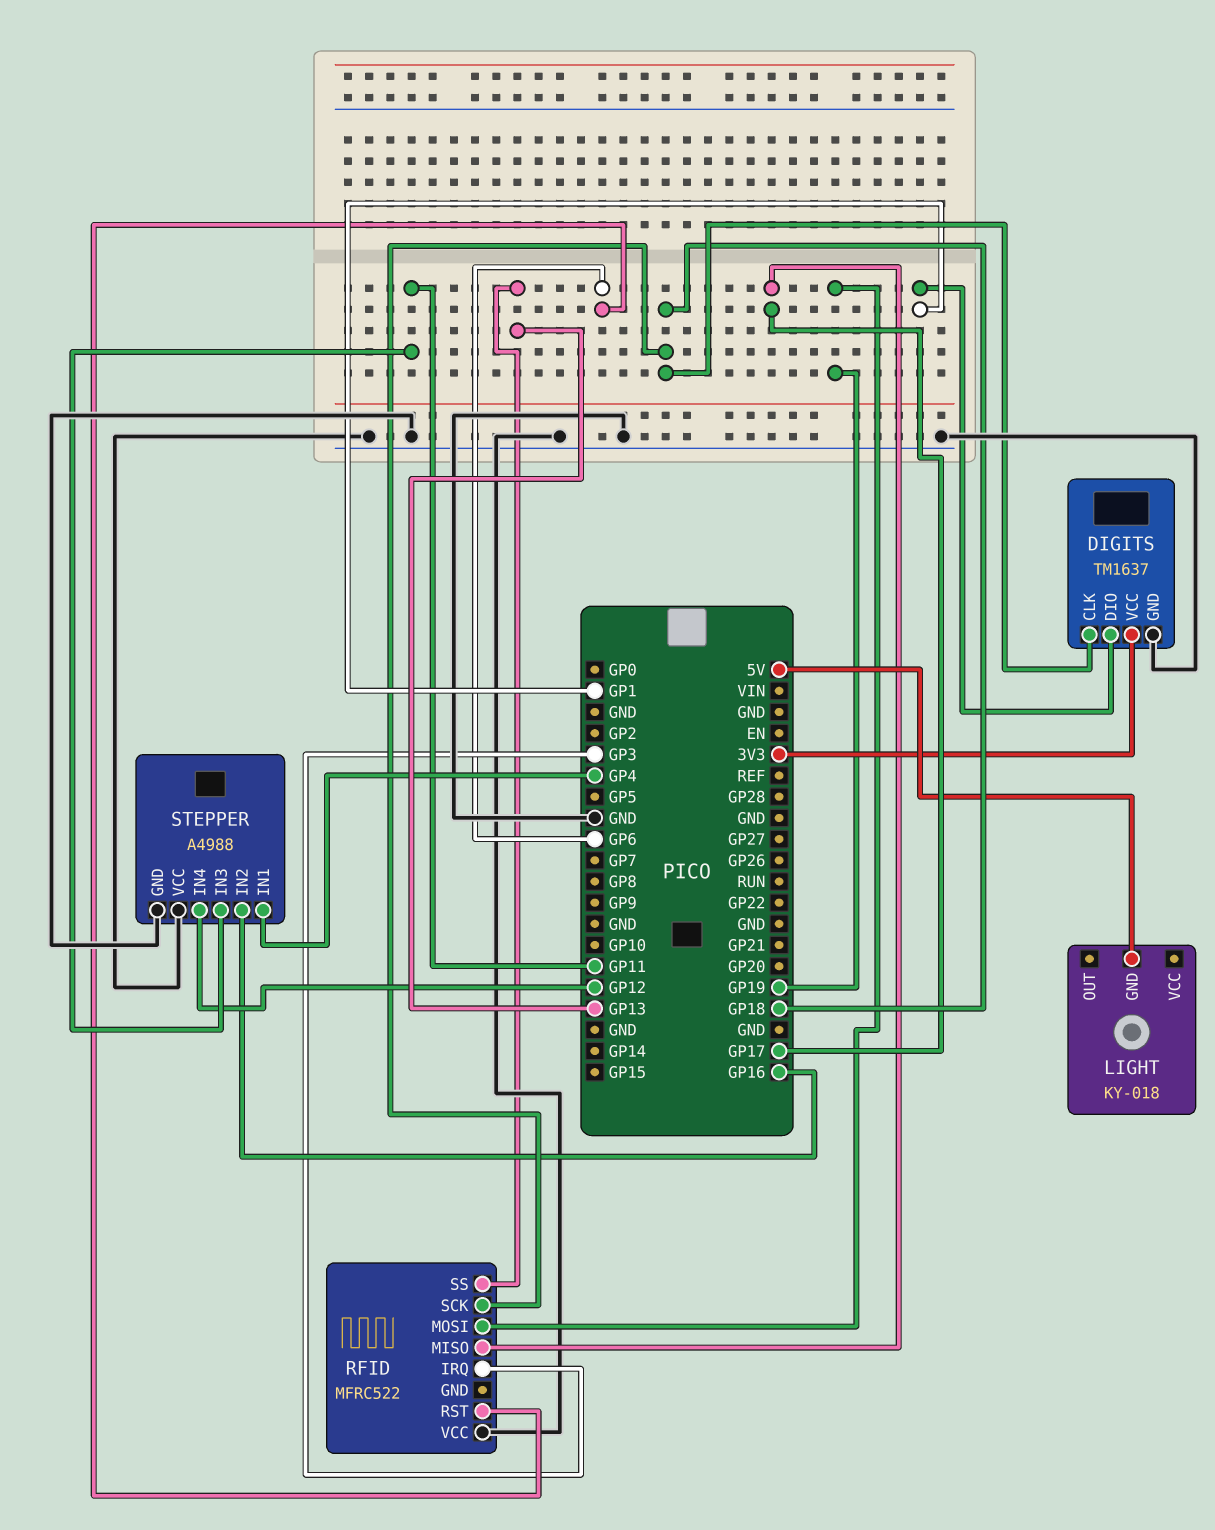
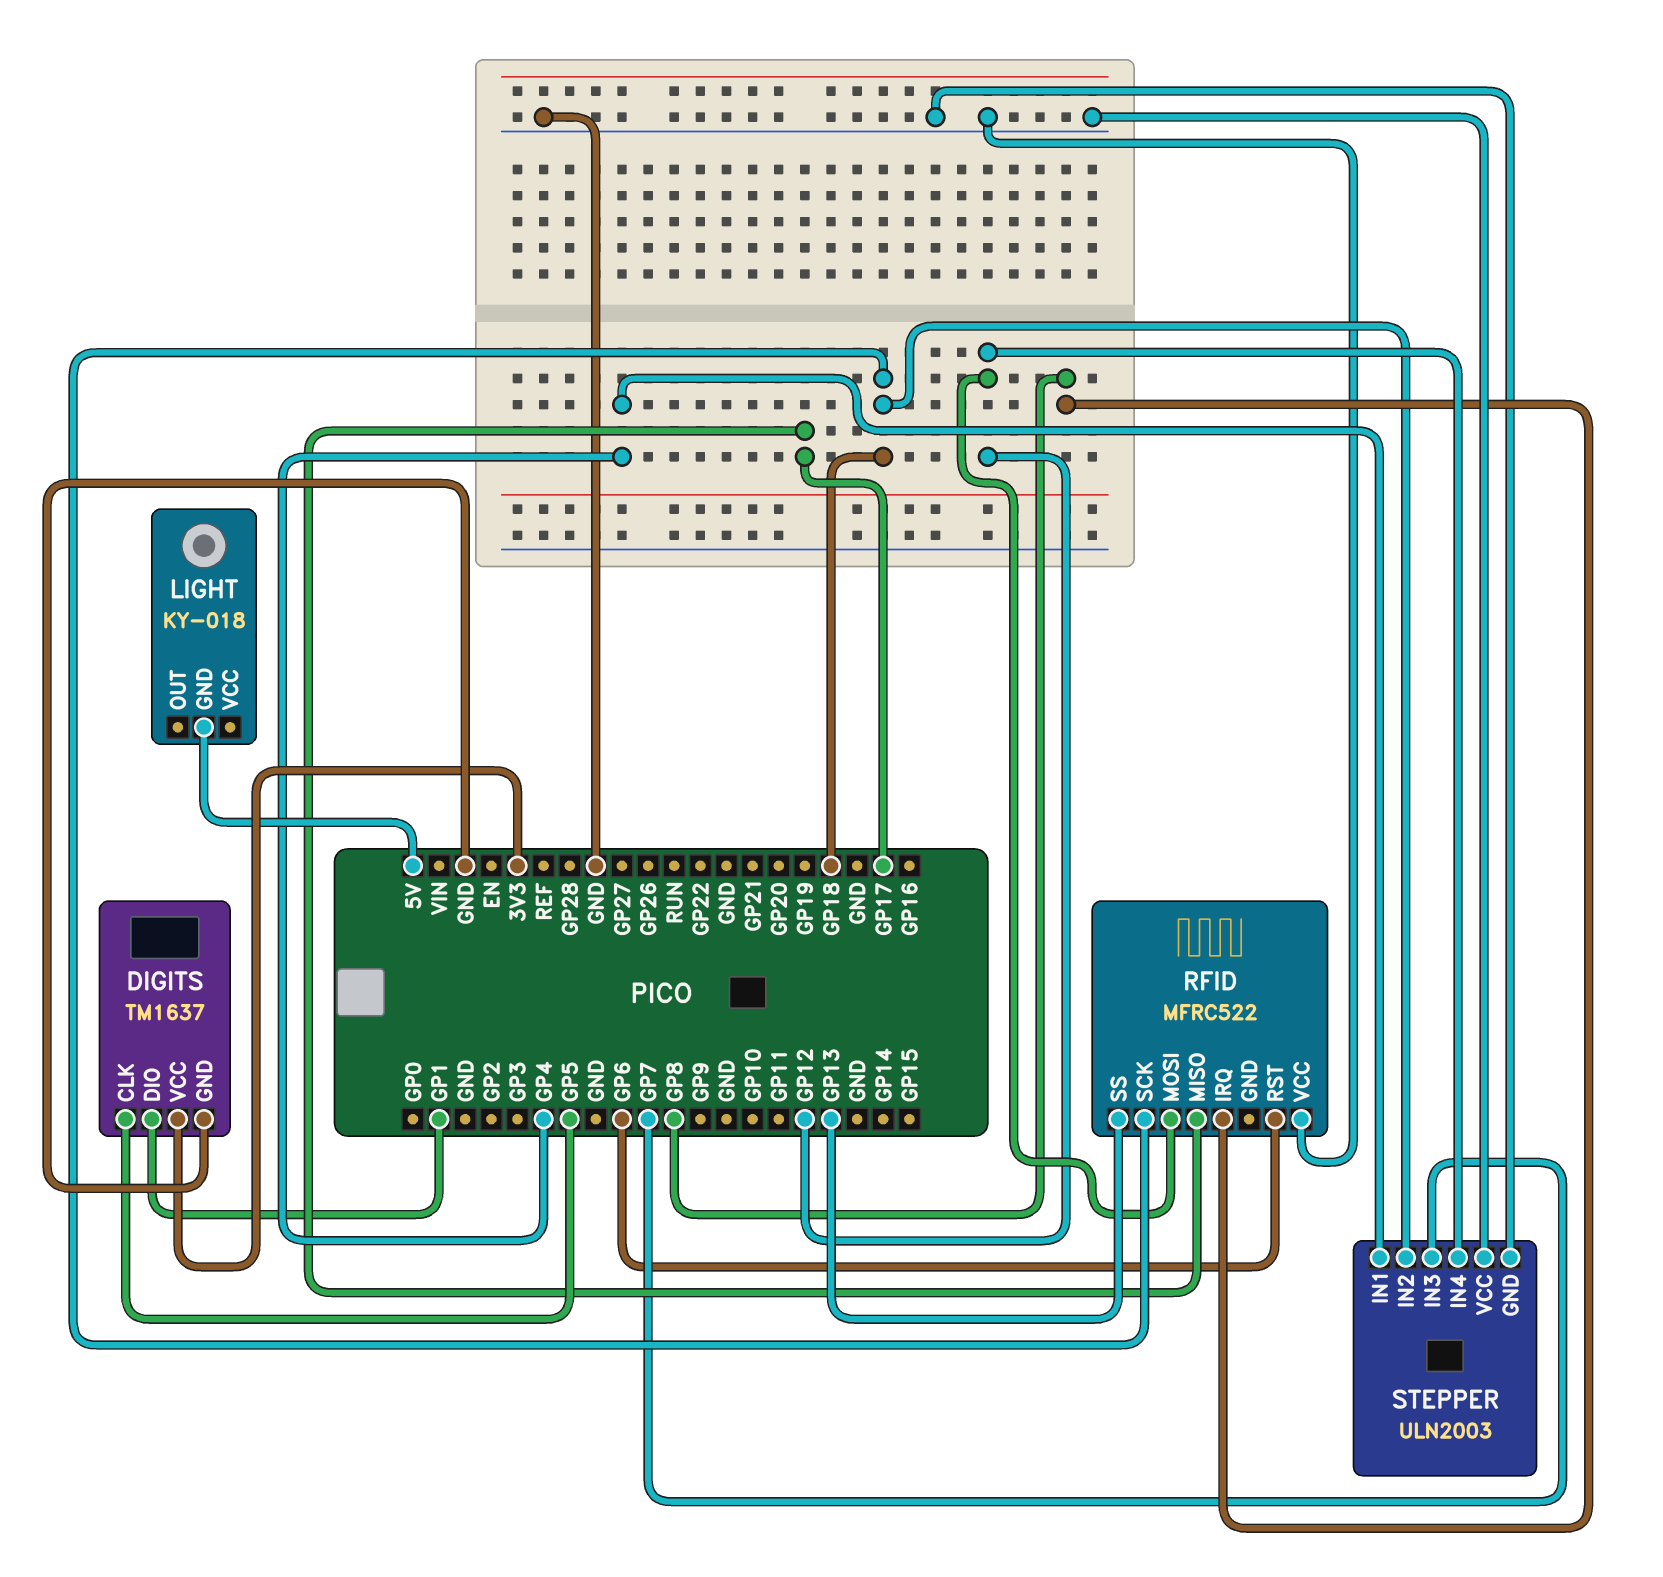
DIGITS pin CLK: GP18 -> GP5
RFID pin IRQ: GP3 -> GP8
RFID pin MOSI: GP19 -> GP12
STEPPER: A4988 -> ULN2003
STEPPER pin IN2: GP16 -> GP18
STEPPER pin IN3: GP11 -> GP7

